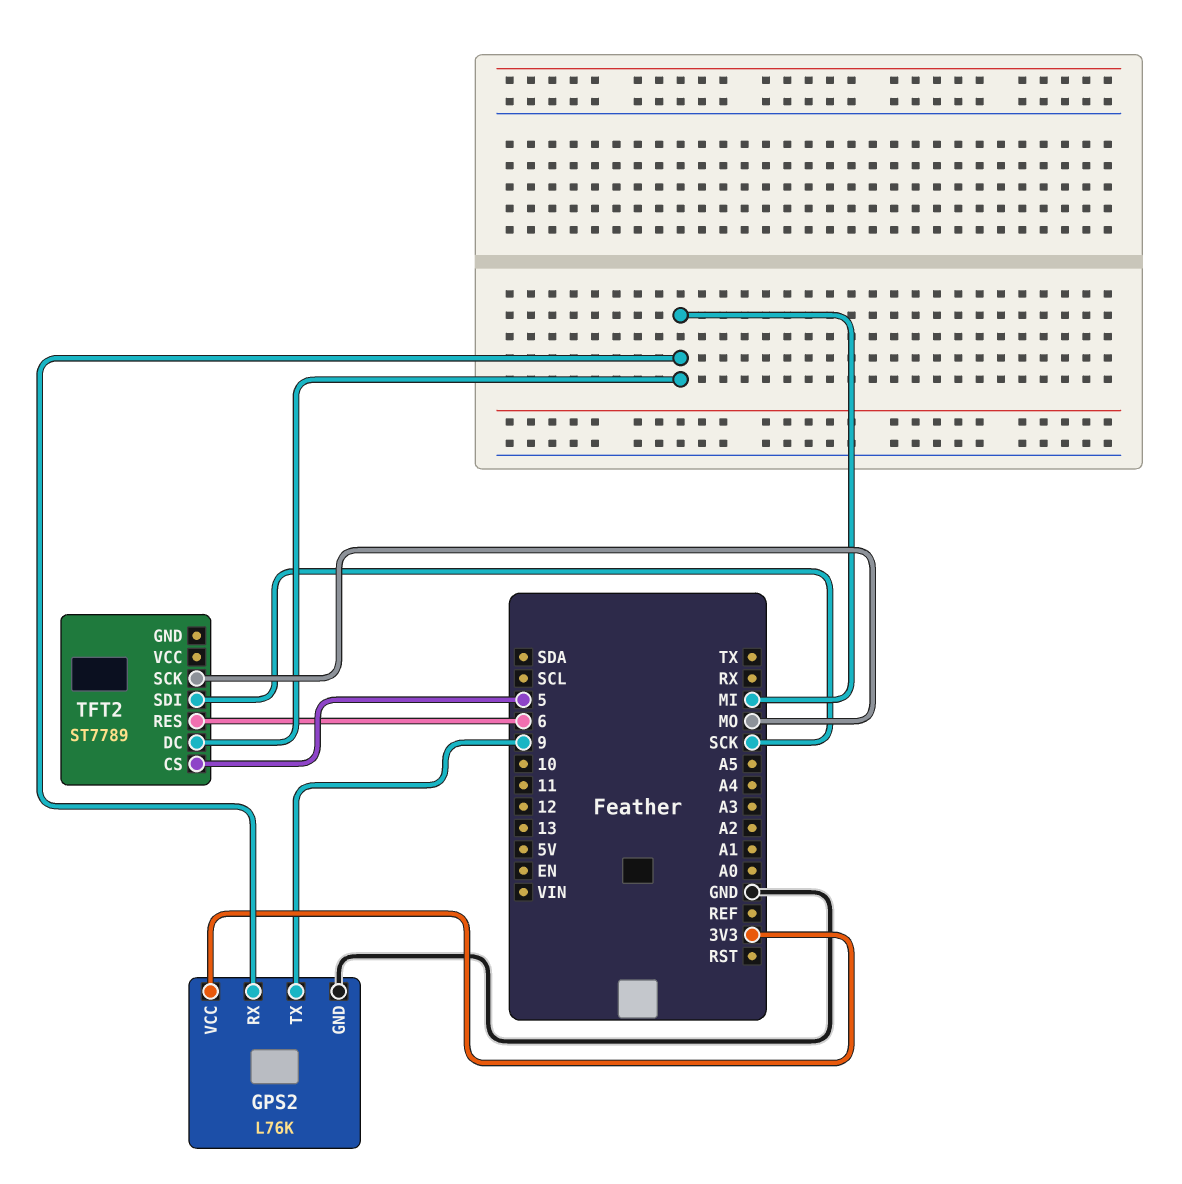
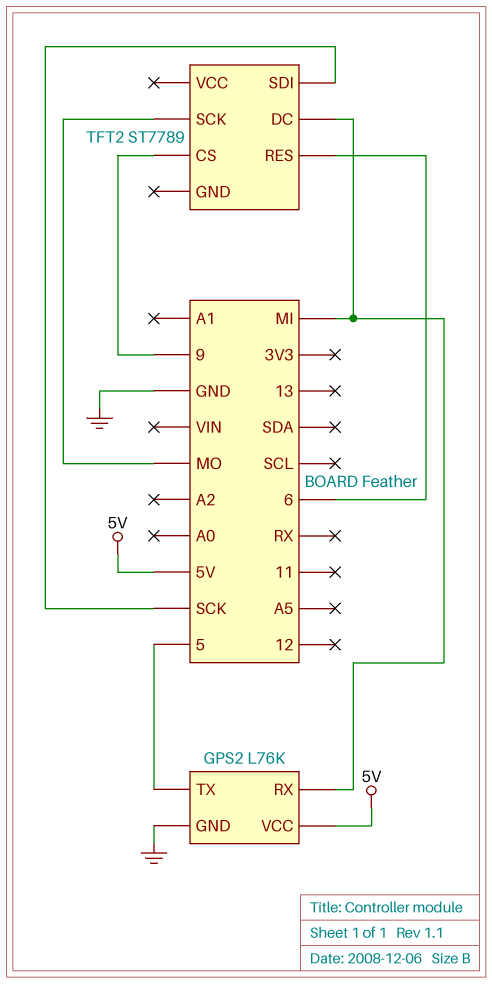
GPS2 pin TX: 9 -> 5
GPS2 pin VCC: 3V3 -> 5V
TFT2 pin CS: 5 -> 9

